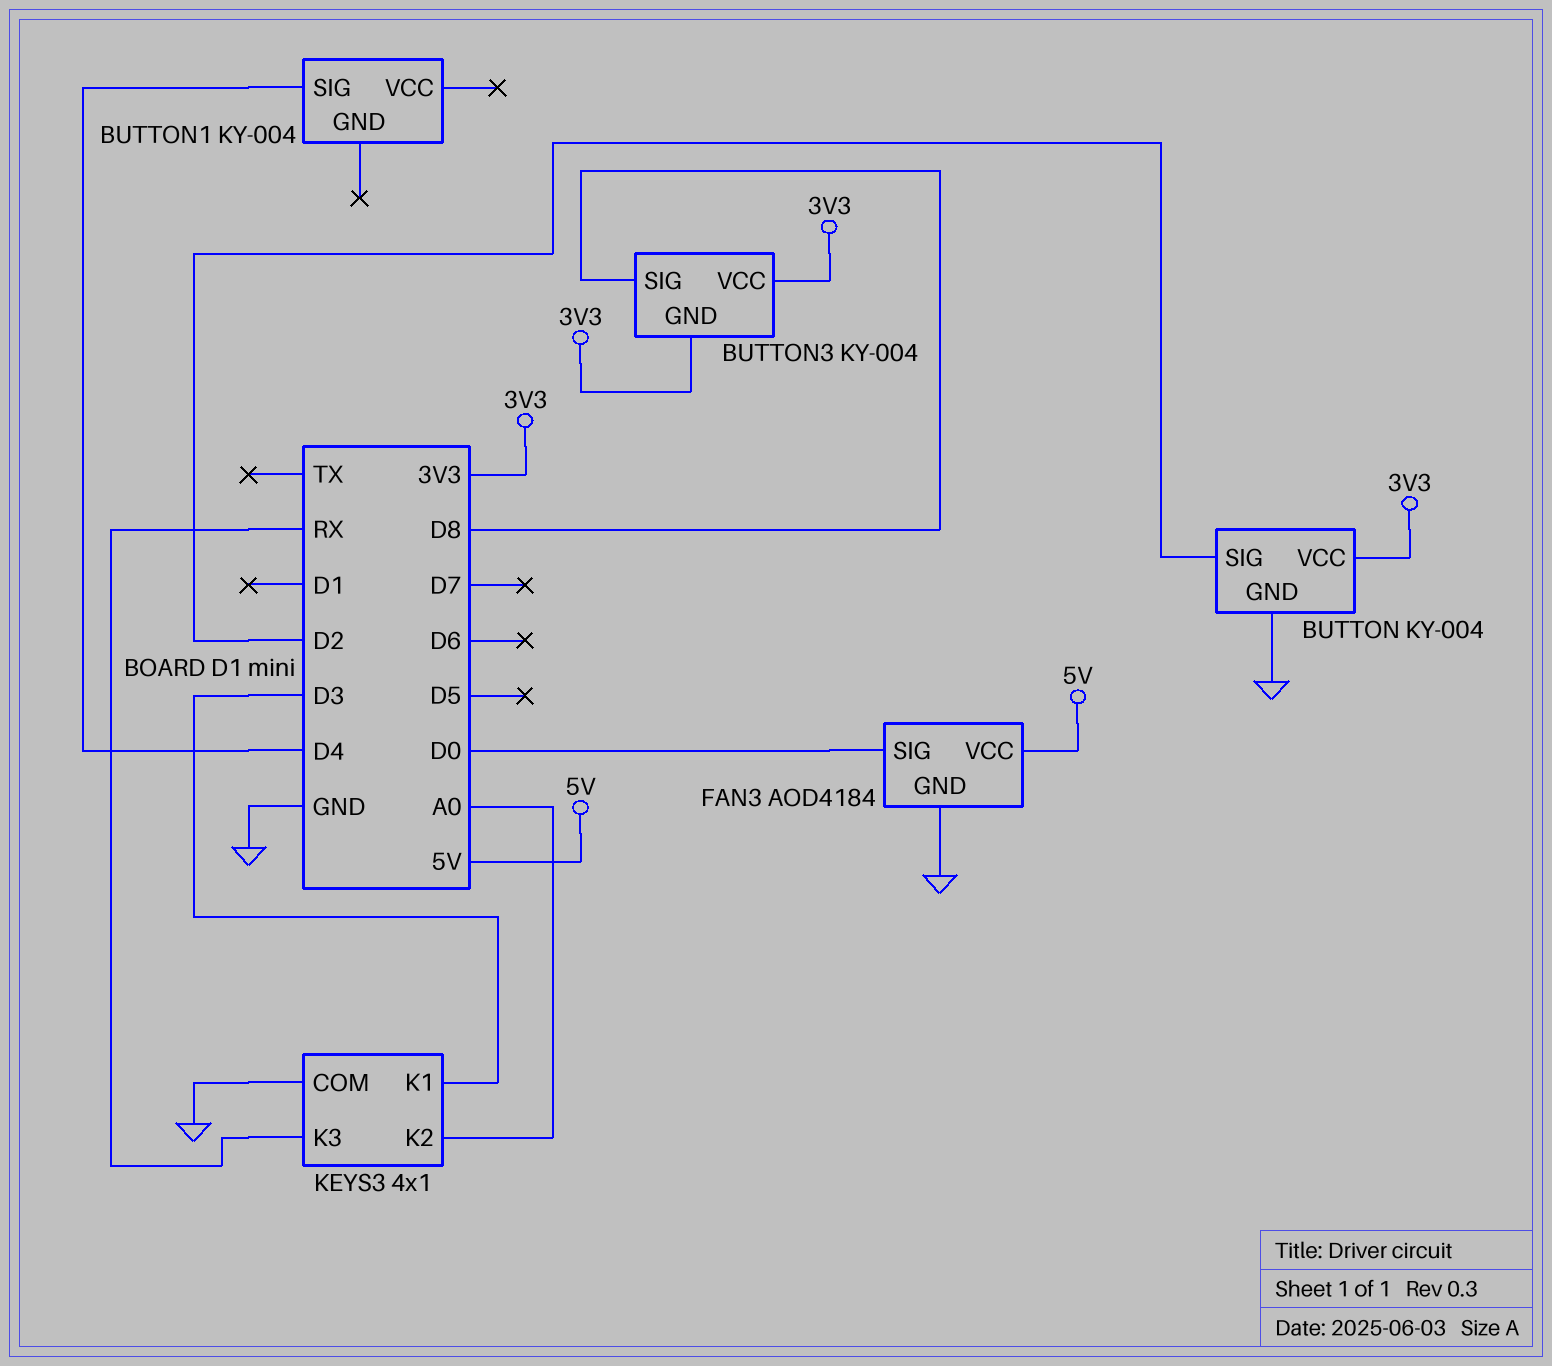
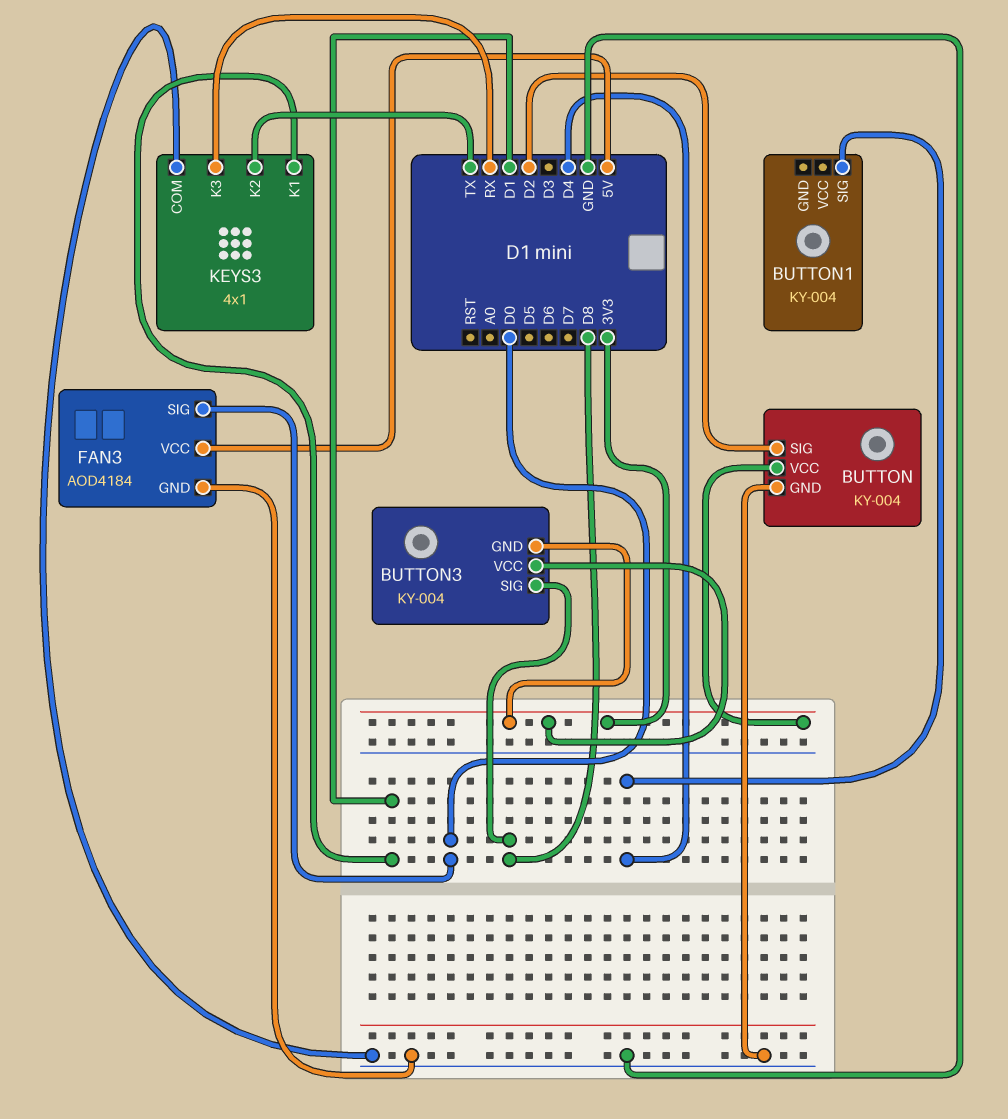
KEYS3 pin K1: D3 -> D1
KEYS3 pin K2: A0 -> TX

